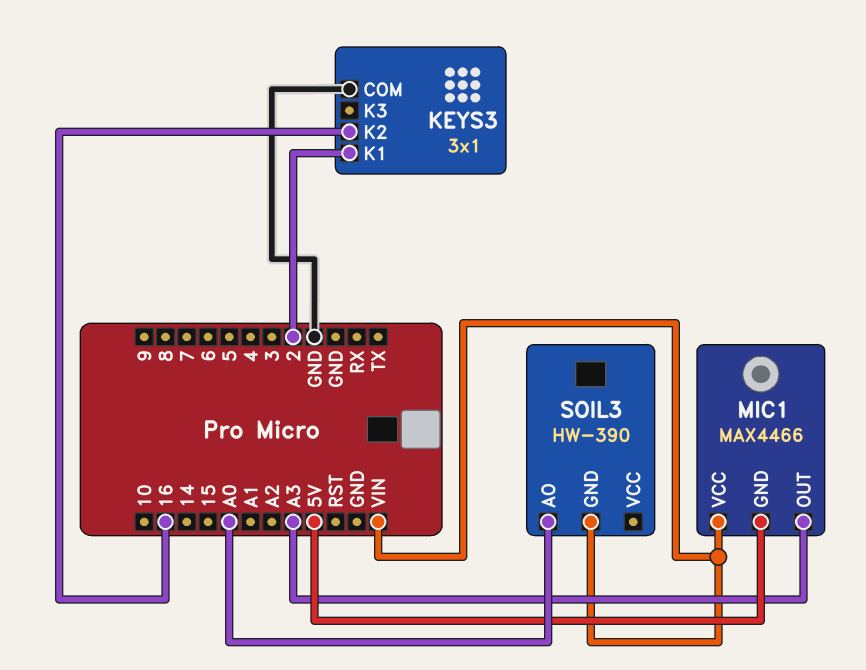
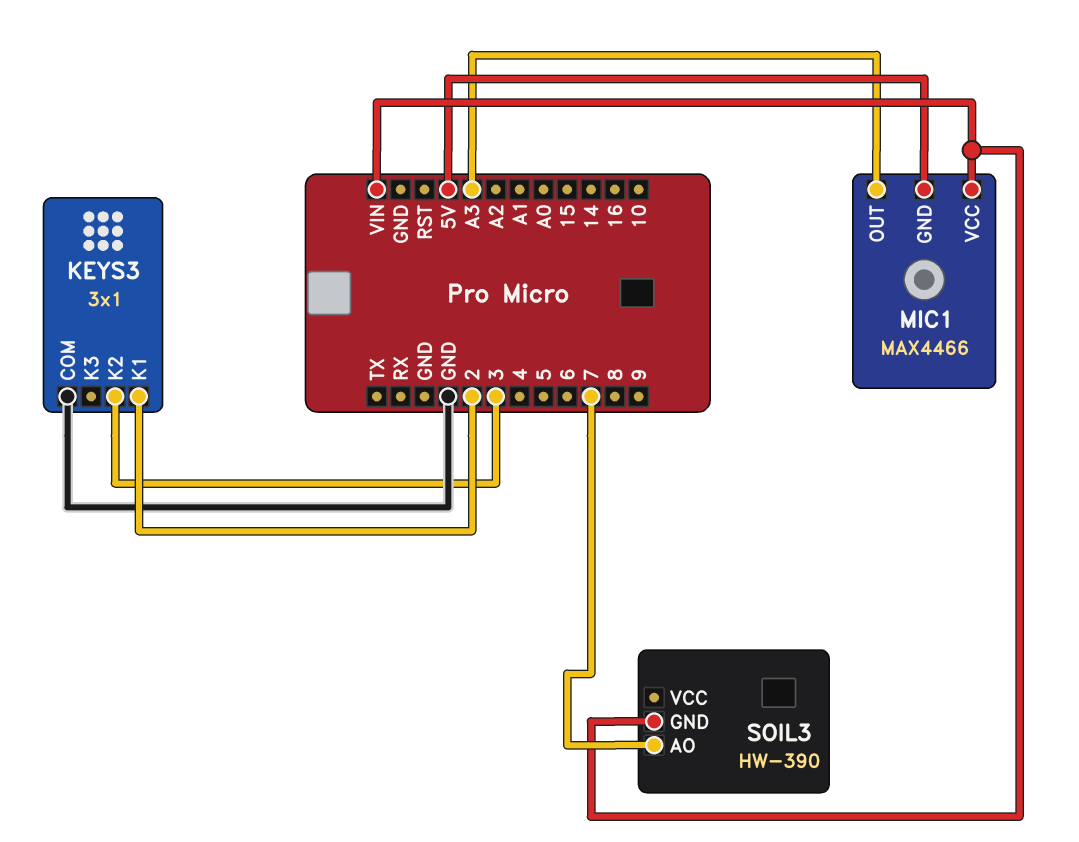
KEYS3 pin K2: 16 -> 3
SOIL3 pin AO: A0 -> 7

